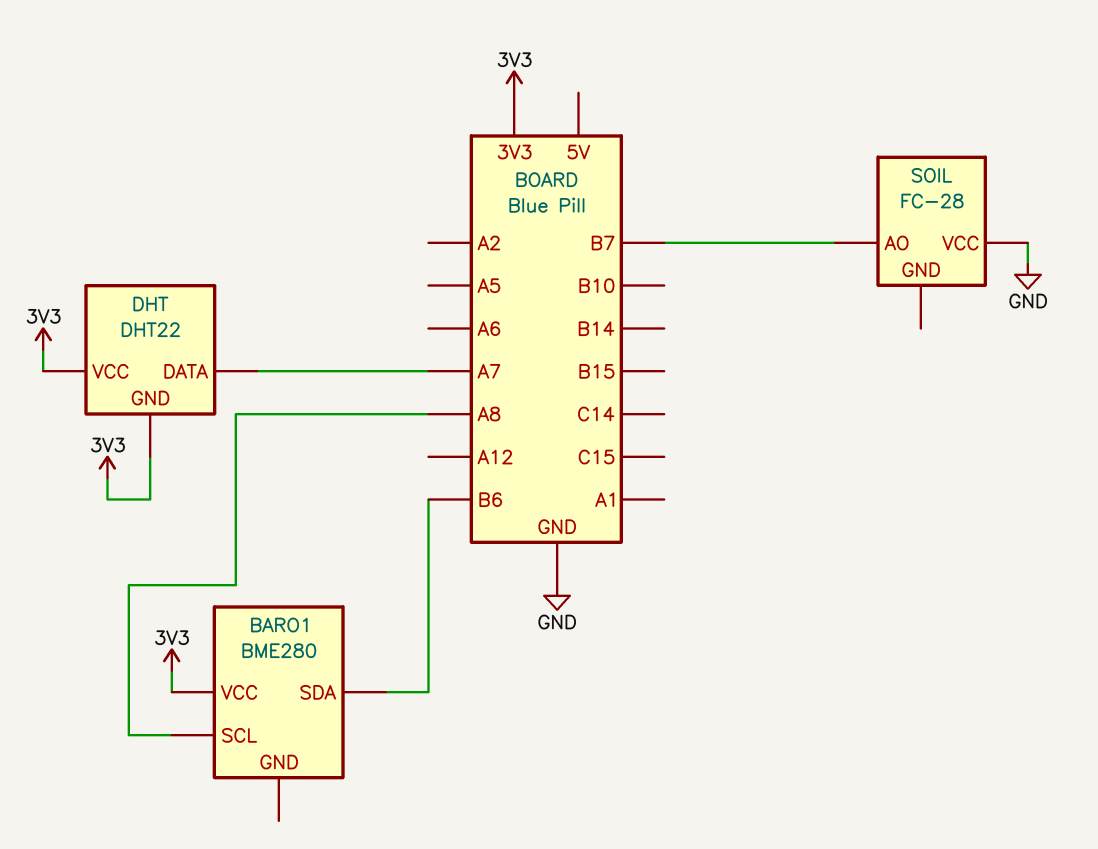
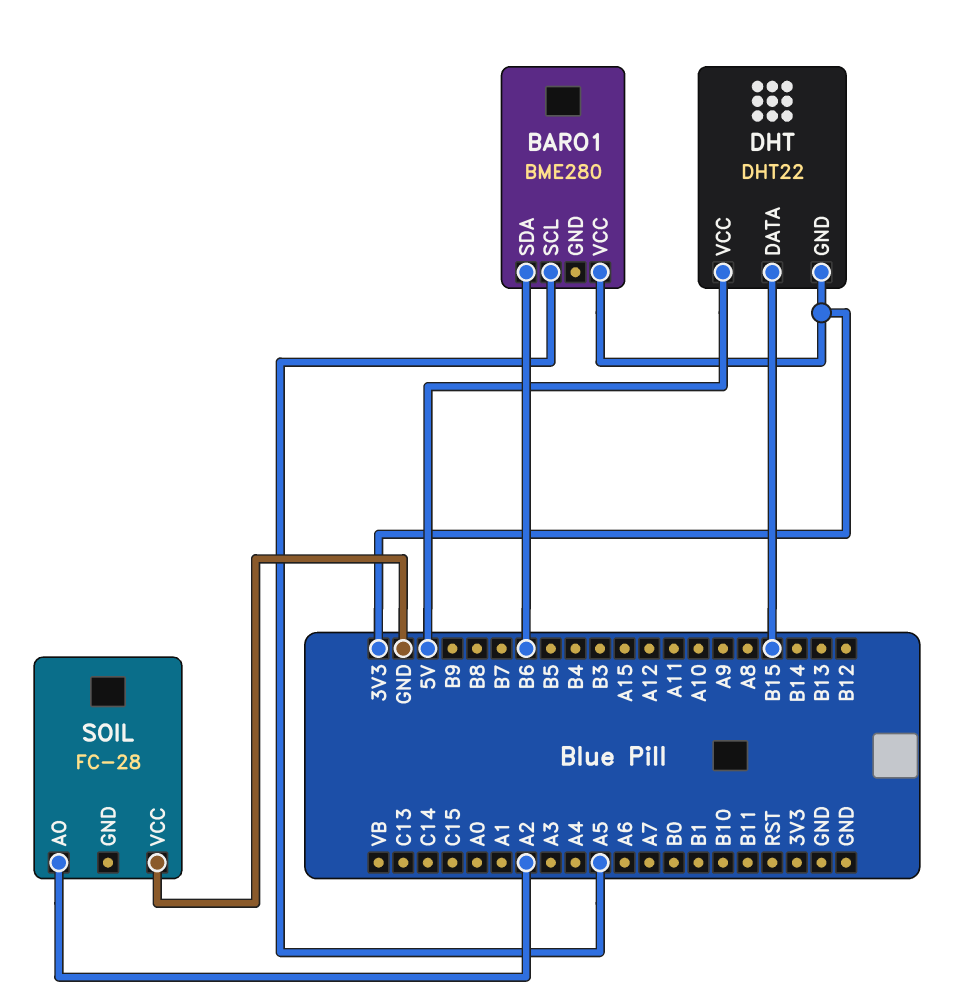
BARO1 pin SCL: A8 -> A5
DHT pin DATA: A7 -> B15
DHT pin VCC: 3V3 -> 5V
SOIL pin AO: B7 -> A2

